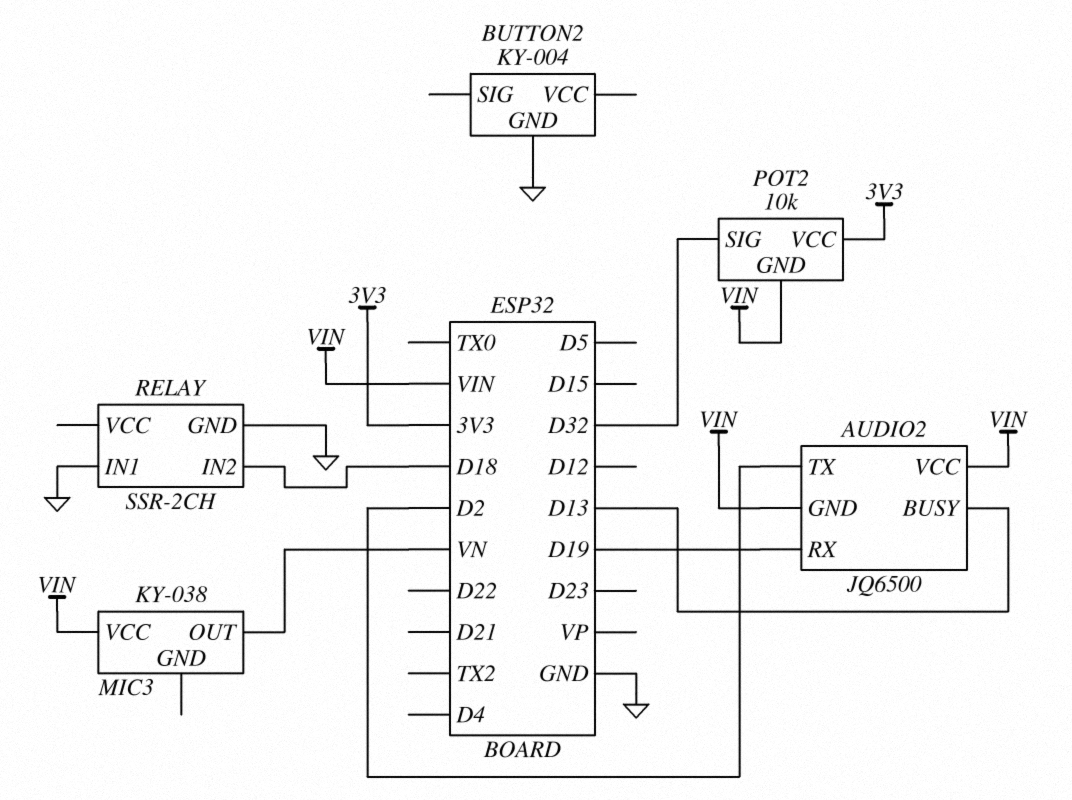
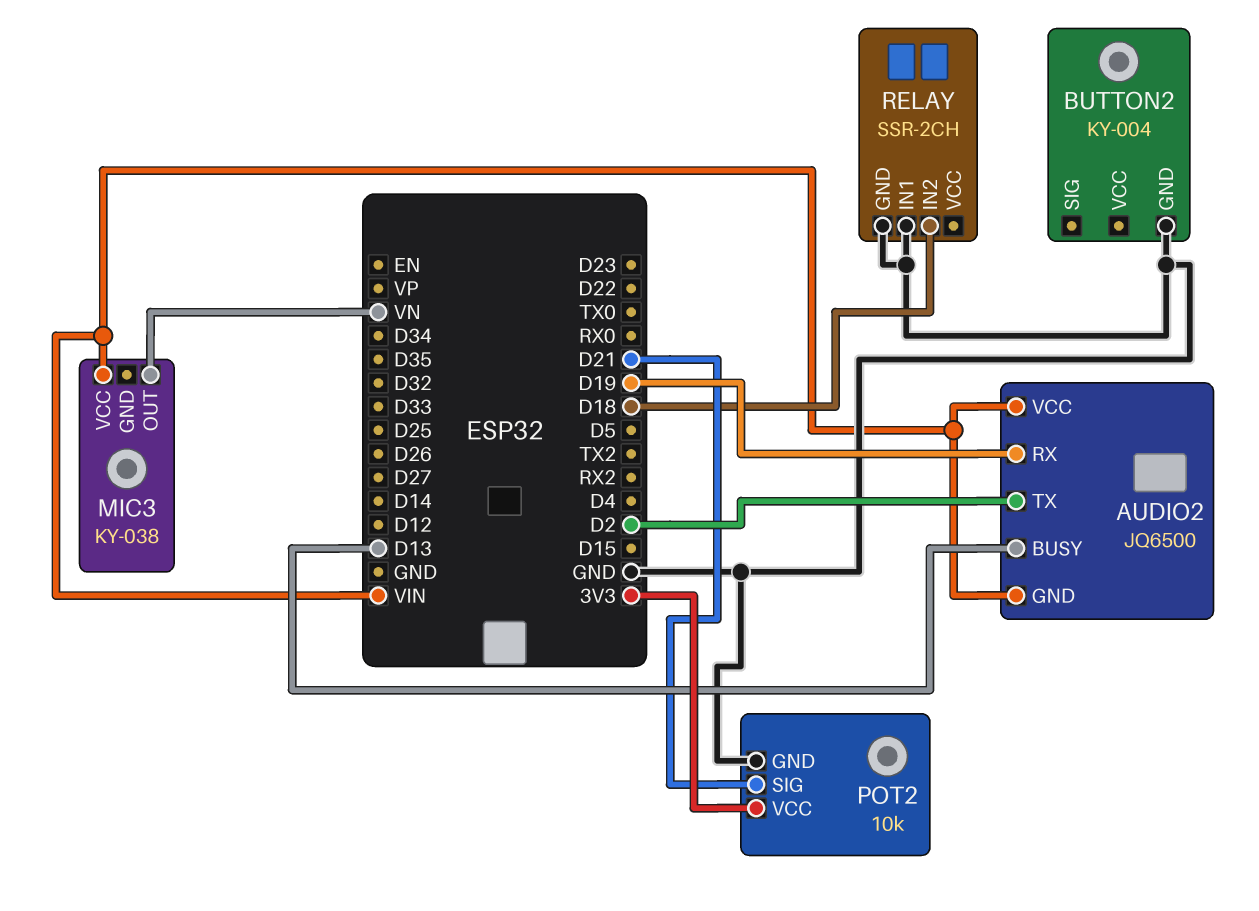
POT2 pin GND: VIN -> GND
POT2 pin SIG: D32 -> D21

